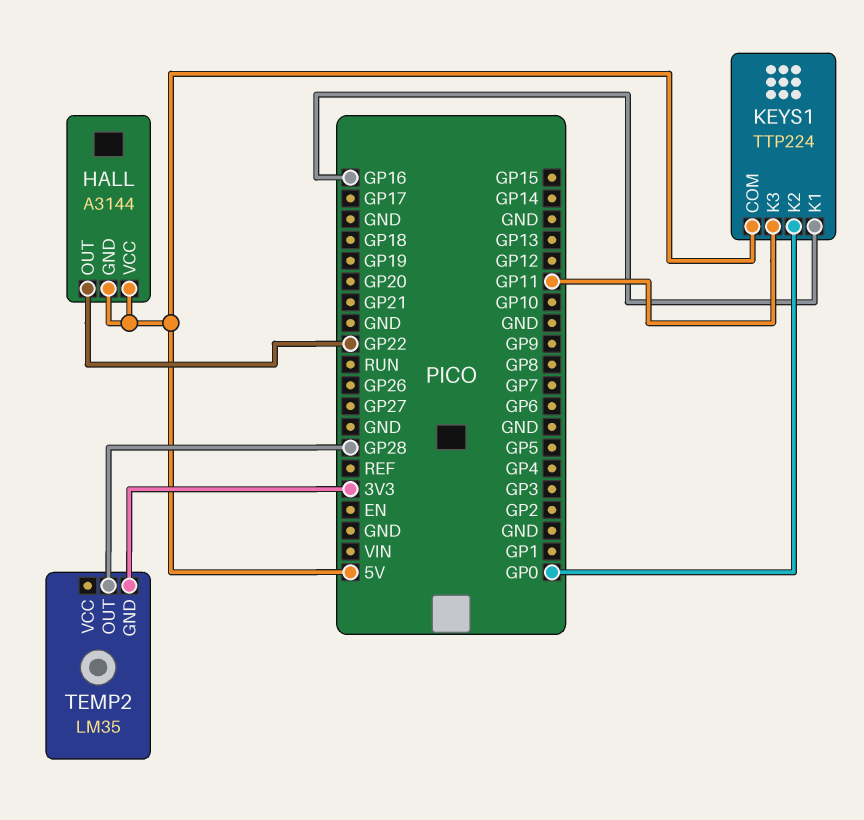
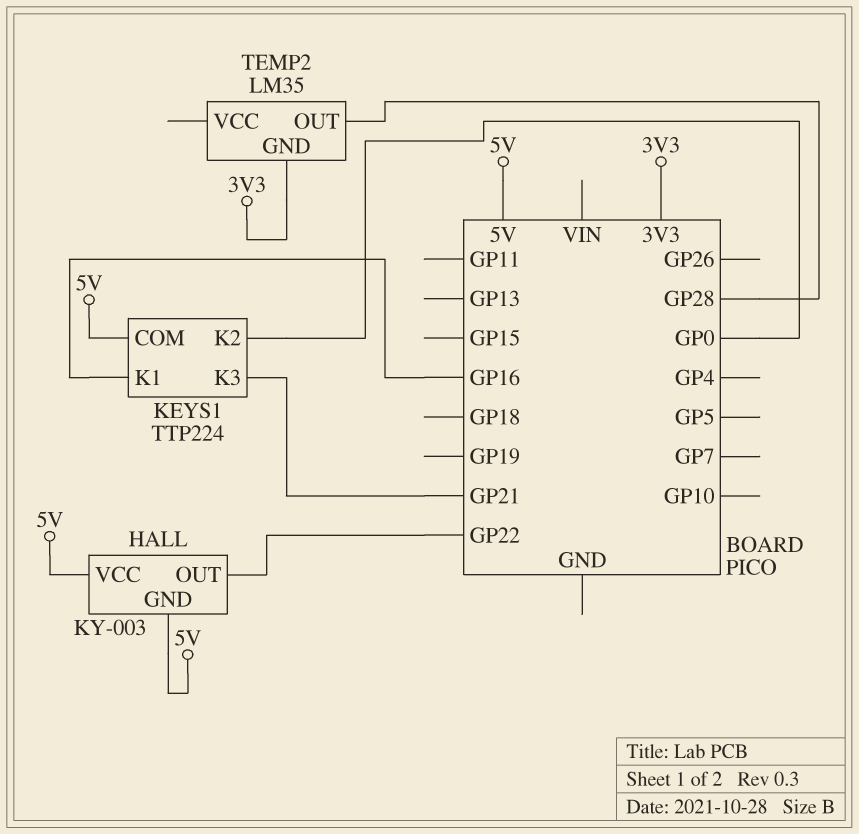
HALL: A3144 -> KY-003
KEYS1 pin K3: GP11 -> GP21

